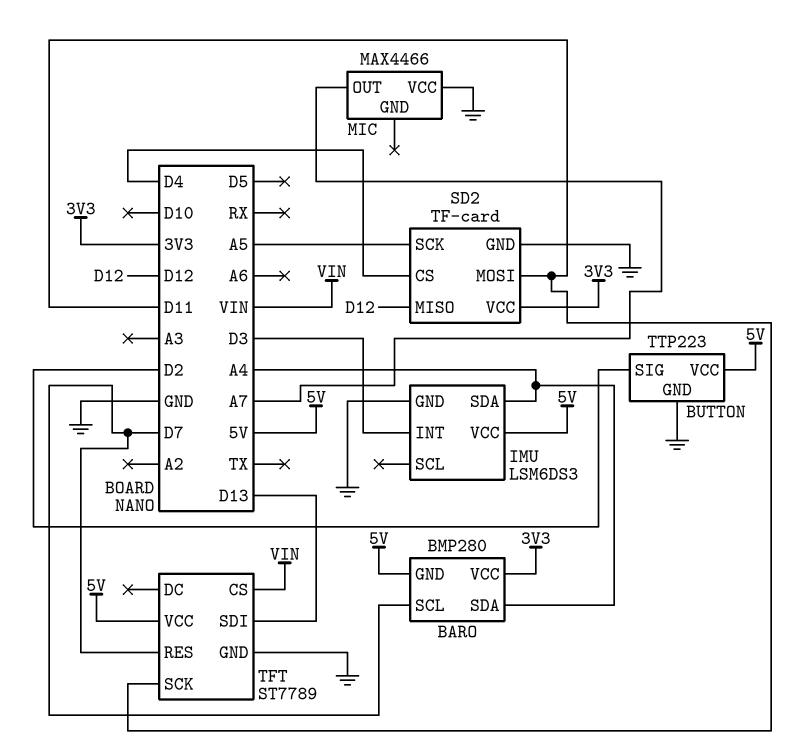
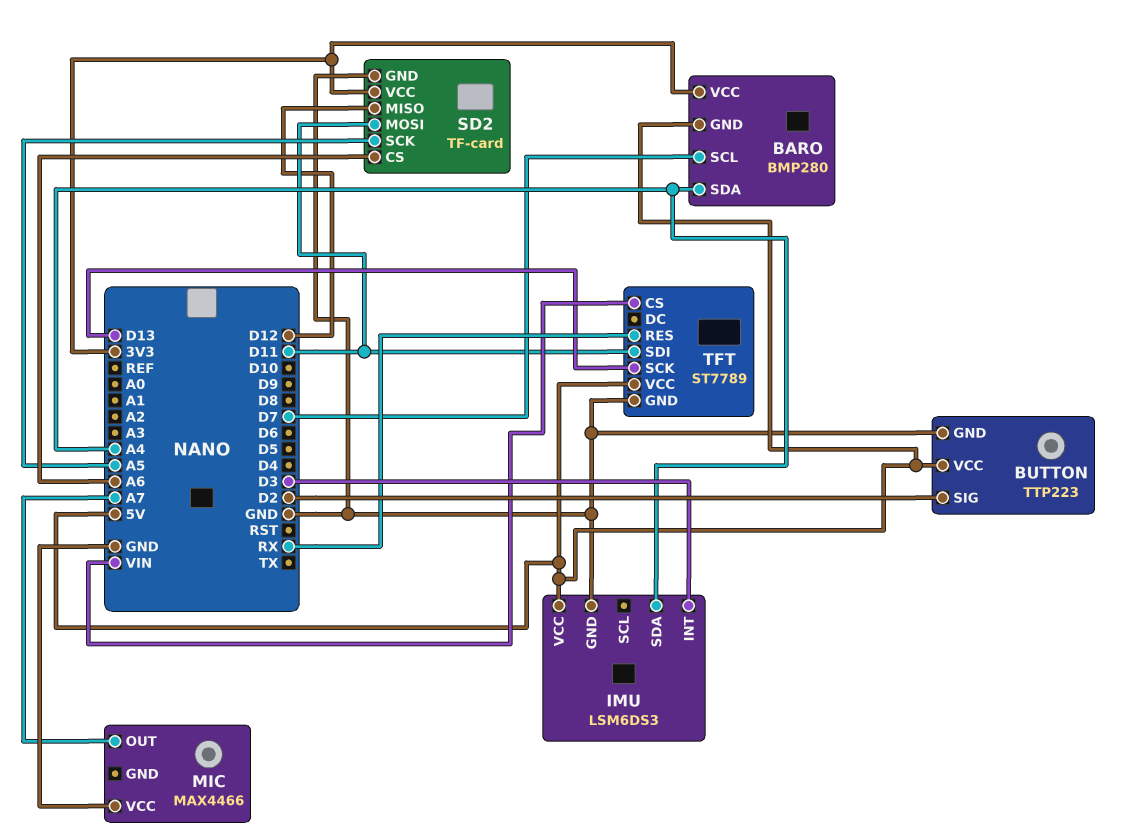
SD2 pin CS: D4 -> A6
TFT pin RES: D7 -> RX
TFT pin SCK: D11 -> D13
TFT pin SDI: D13 -> D11

